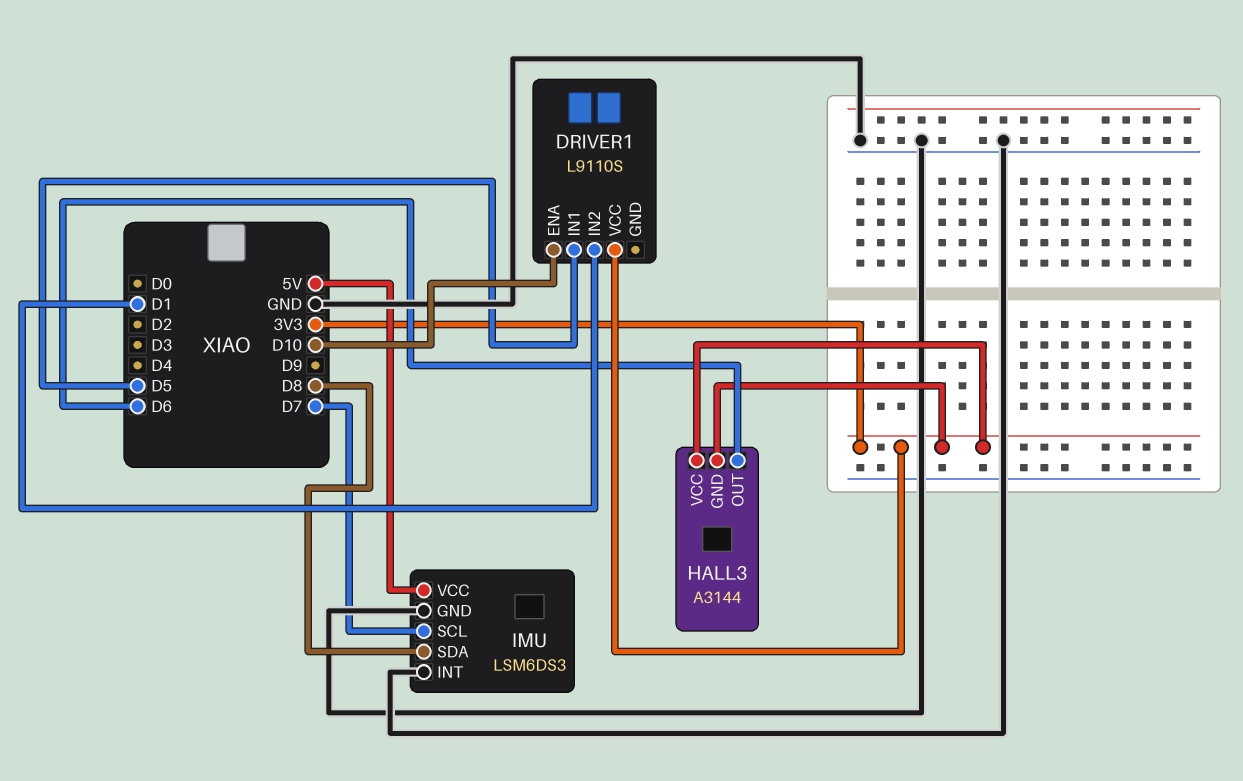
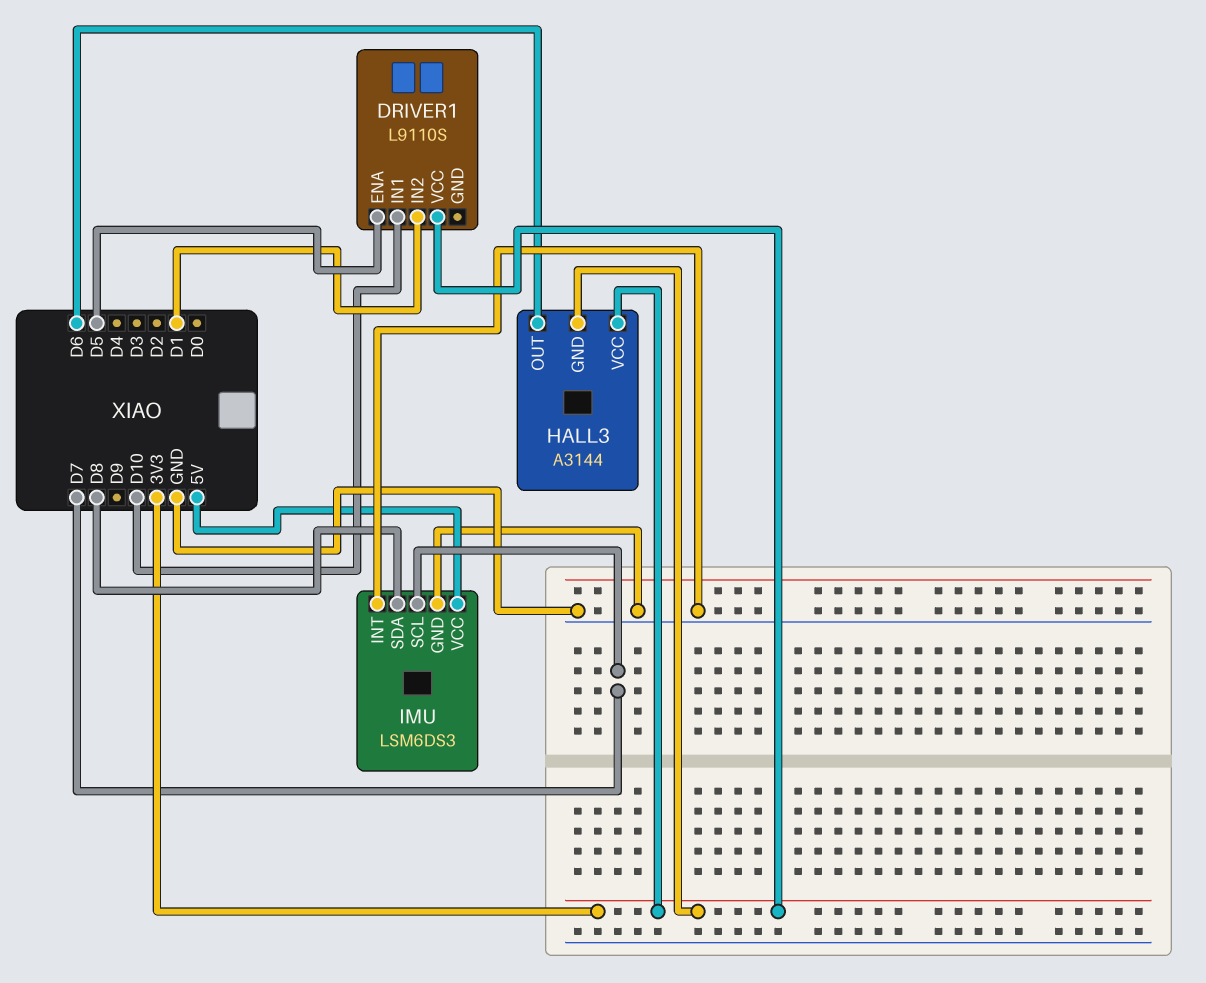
DRIVER1 pin ENA: D10 -> D5
DRIVER1 pin IN1: D5 -> D10

